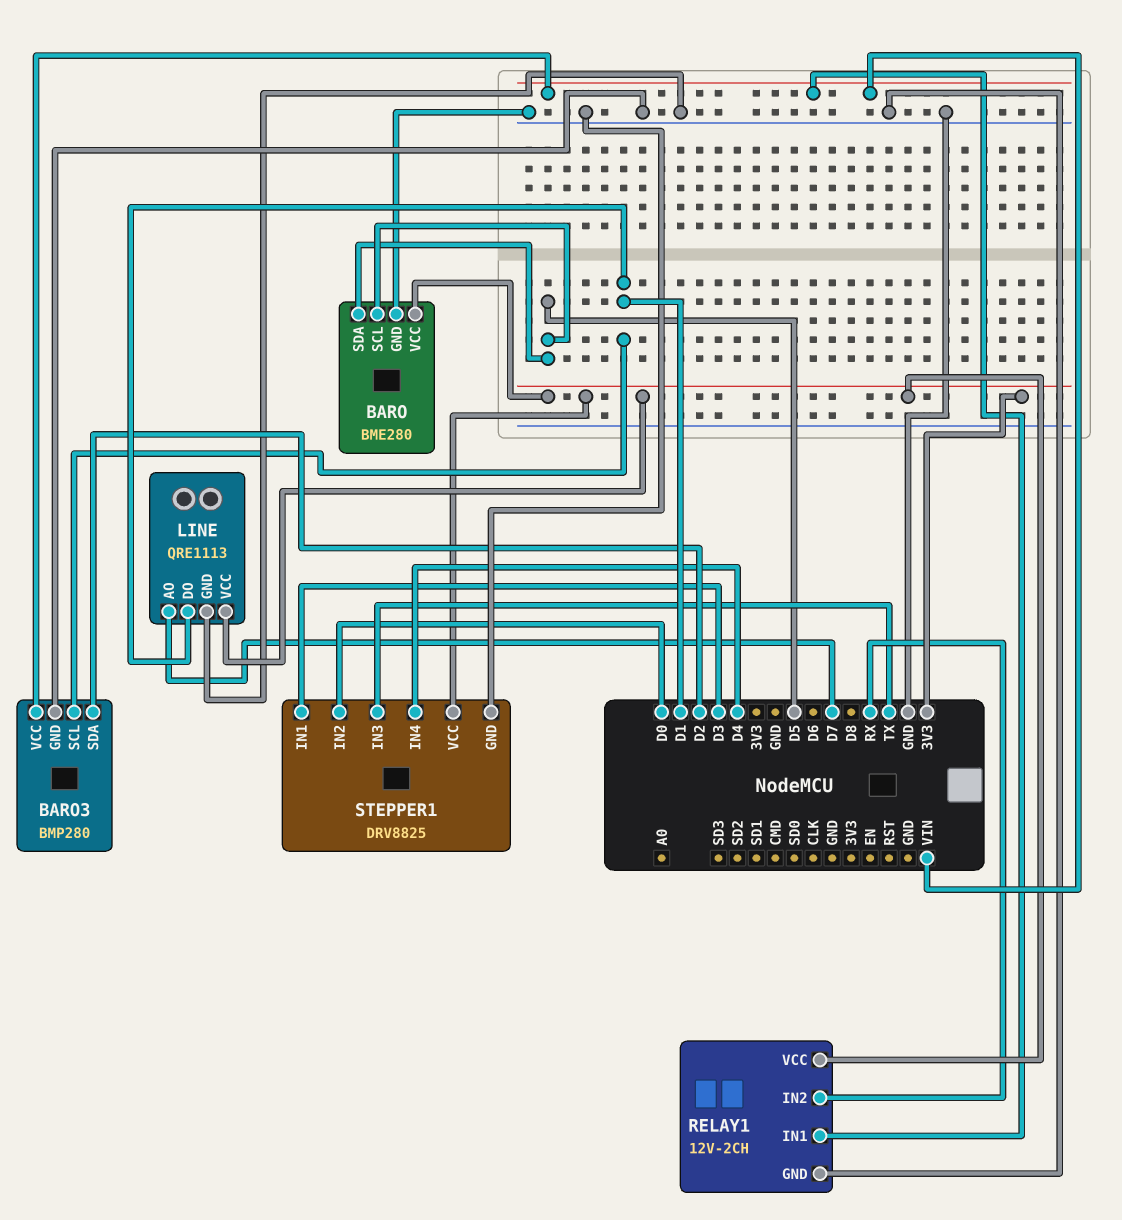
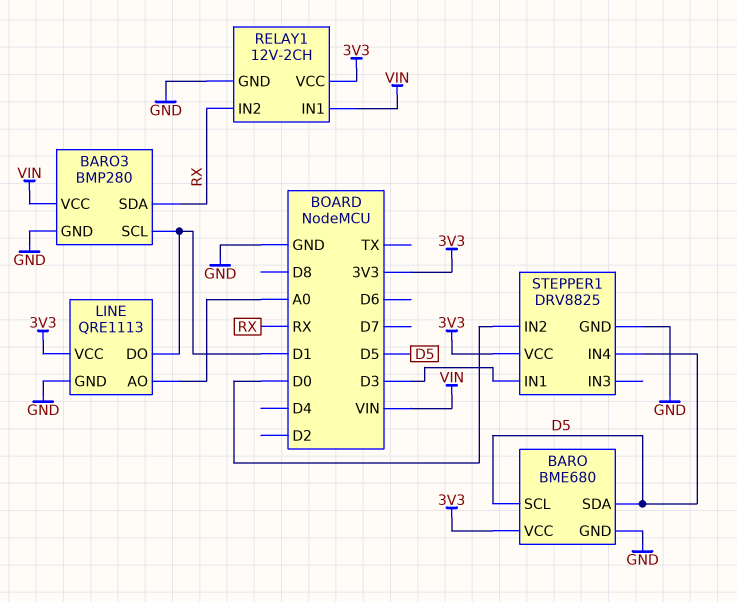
BARO: BME280 -> BME680
BARO3 pin SDA: D2 -> RX
LINE pin AO: D7 -> A0
STEPPER1 pin IN3: TX -> none
STEPPER1 pin IN4: D4 -> D5

